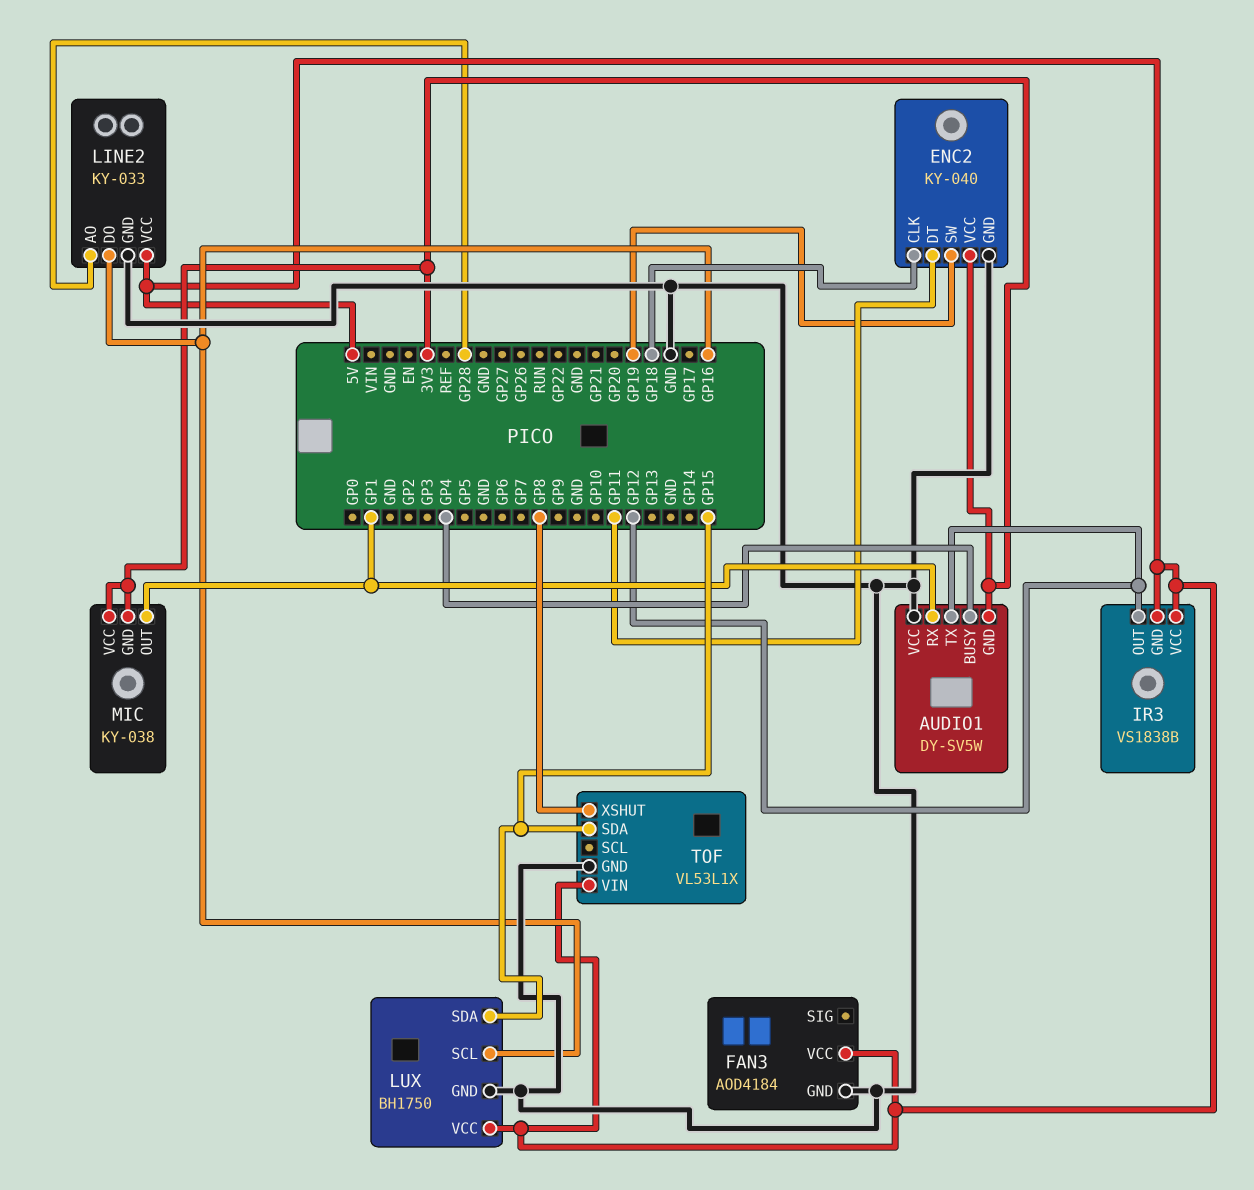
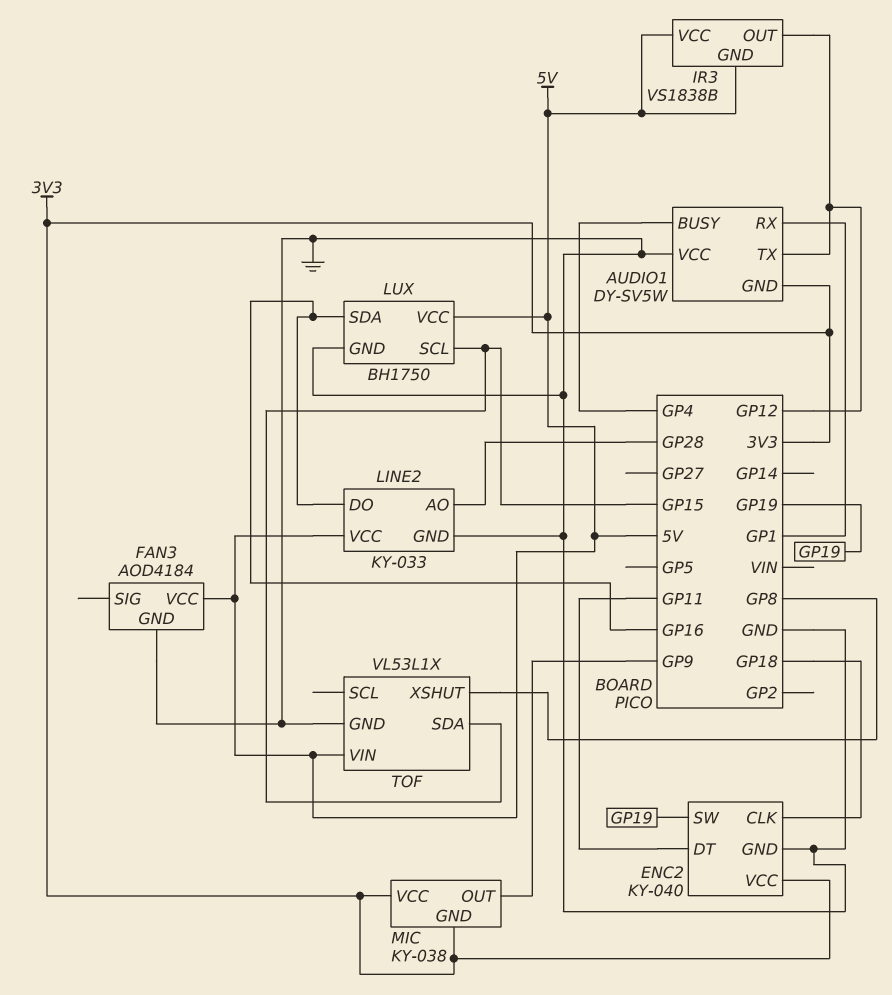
LUX pin SCL: GP16 -> GP15
LUX pin SDA: GP15 -> GP16
MIC pin OUT: GP1 -> GP9

